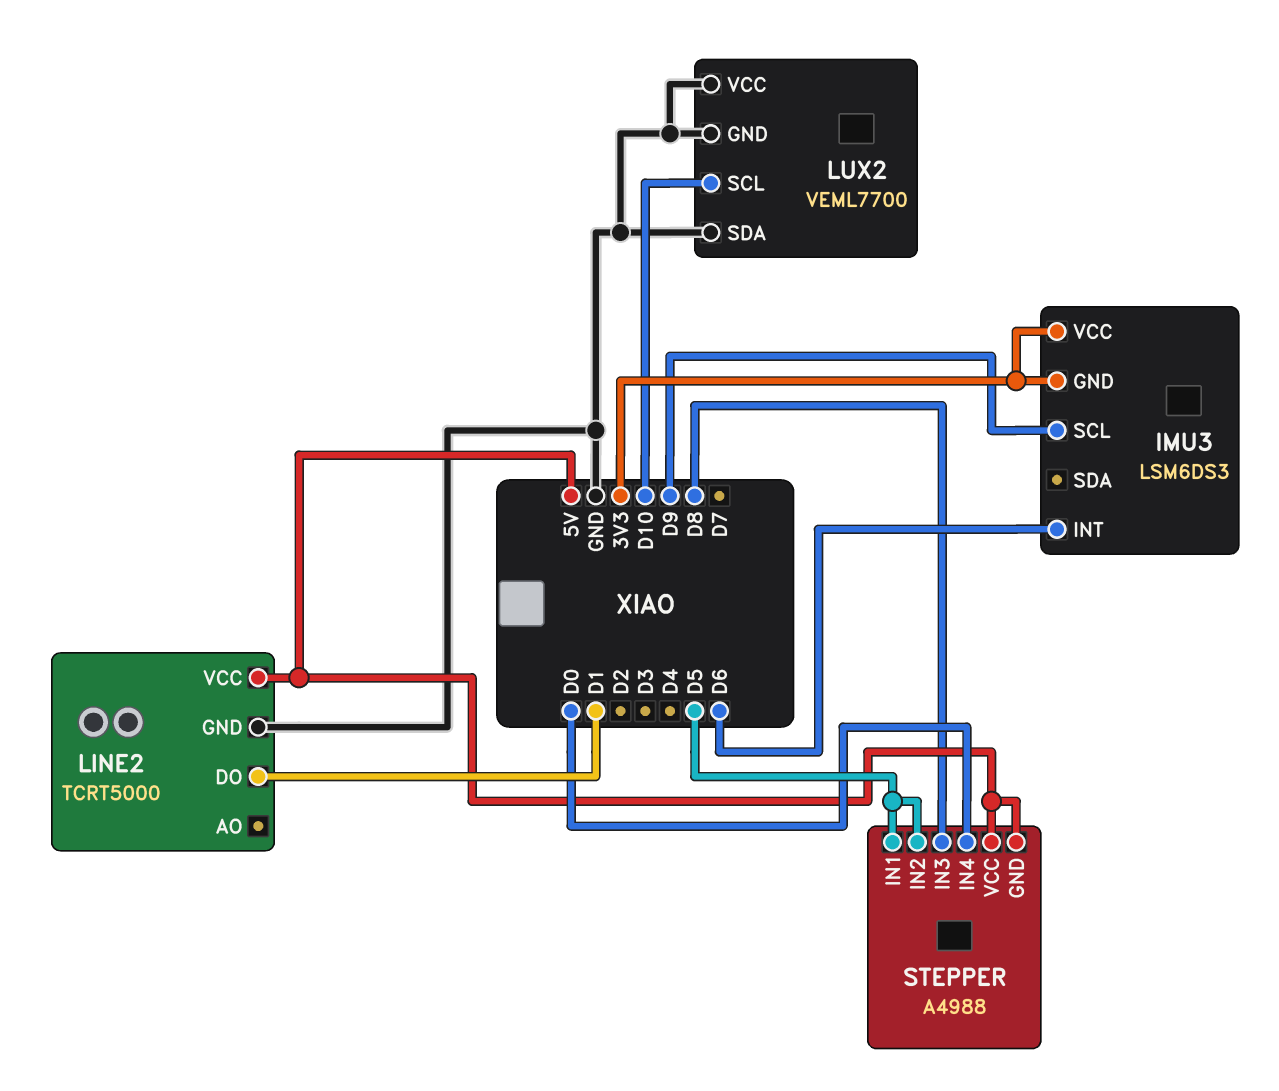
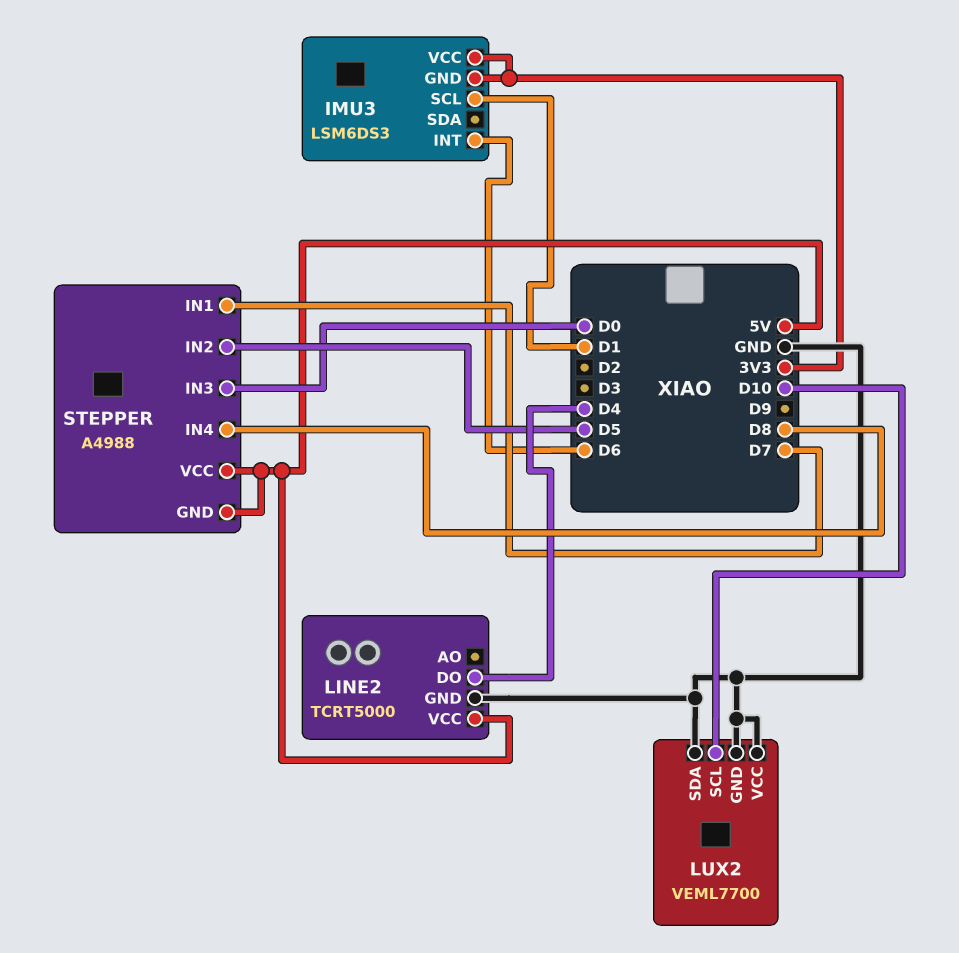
IMU3 pin SCL: D9 -> D1
LINE2 pin DO: D1 -> D4
STEPPER pin IN1: D5 -> D7
STEPPER pin IN3: D8 -> D0
STEPPER pin IN4: D0 -> D8

